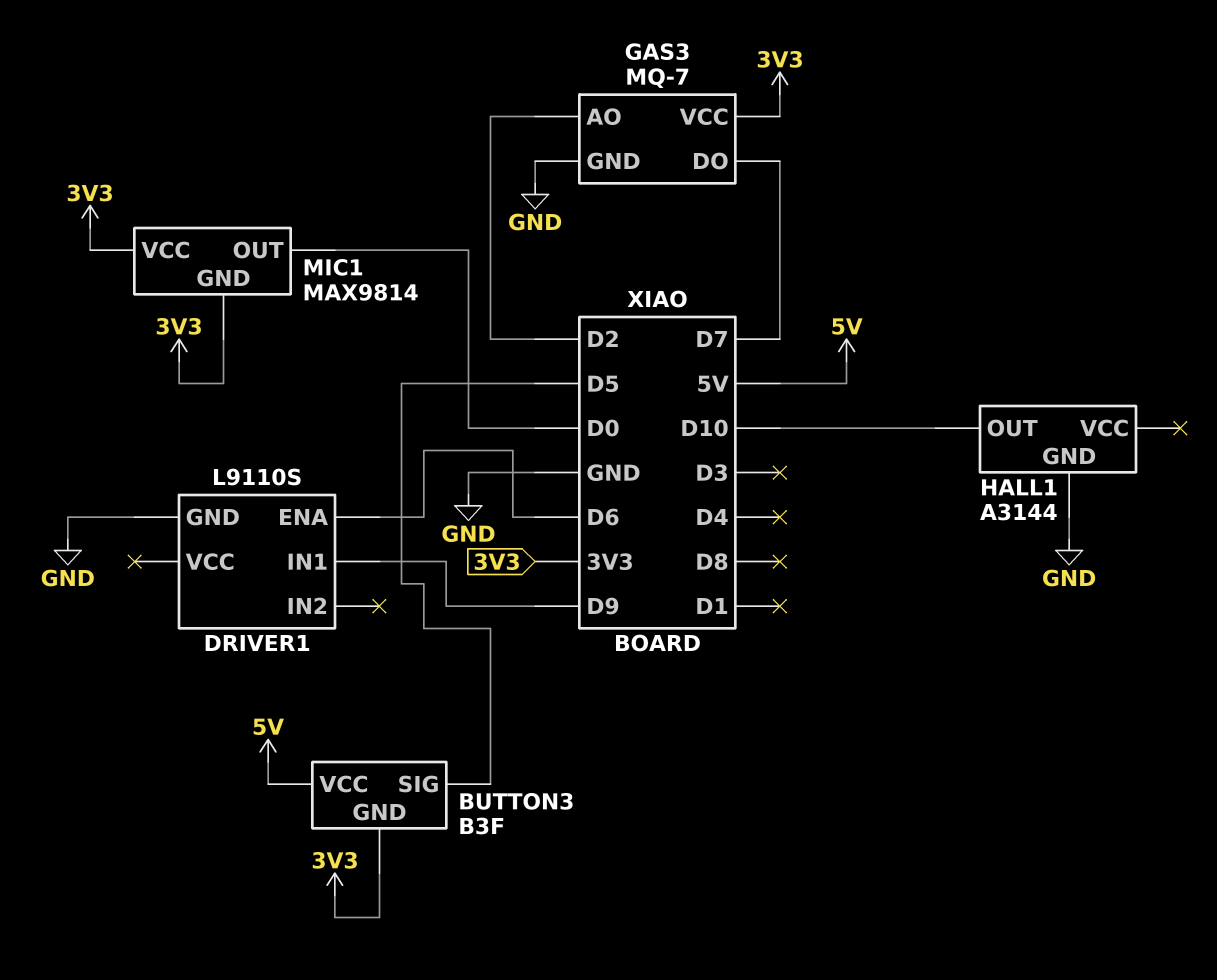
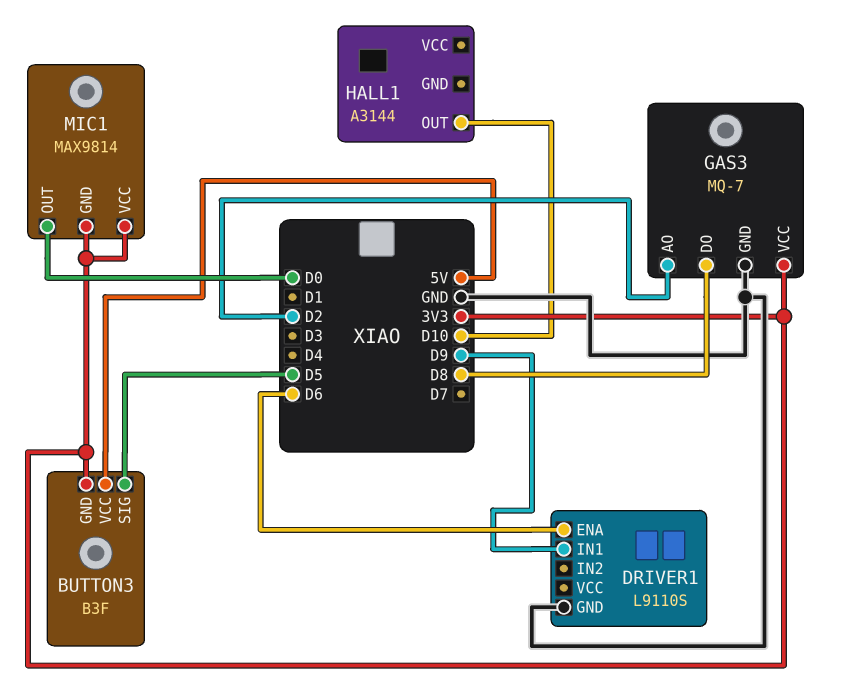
GAS3 pin DO: D7 -> D8
HALL1 pin GND: GND -> none

